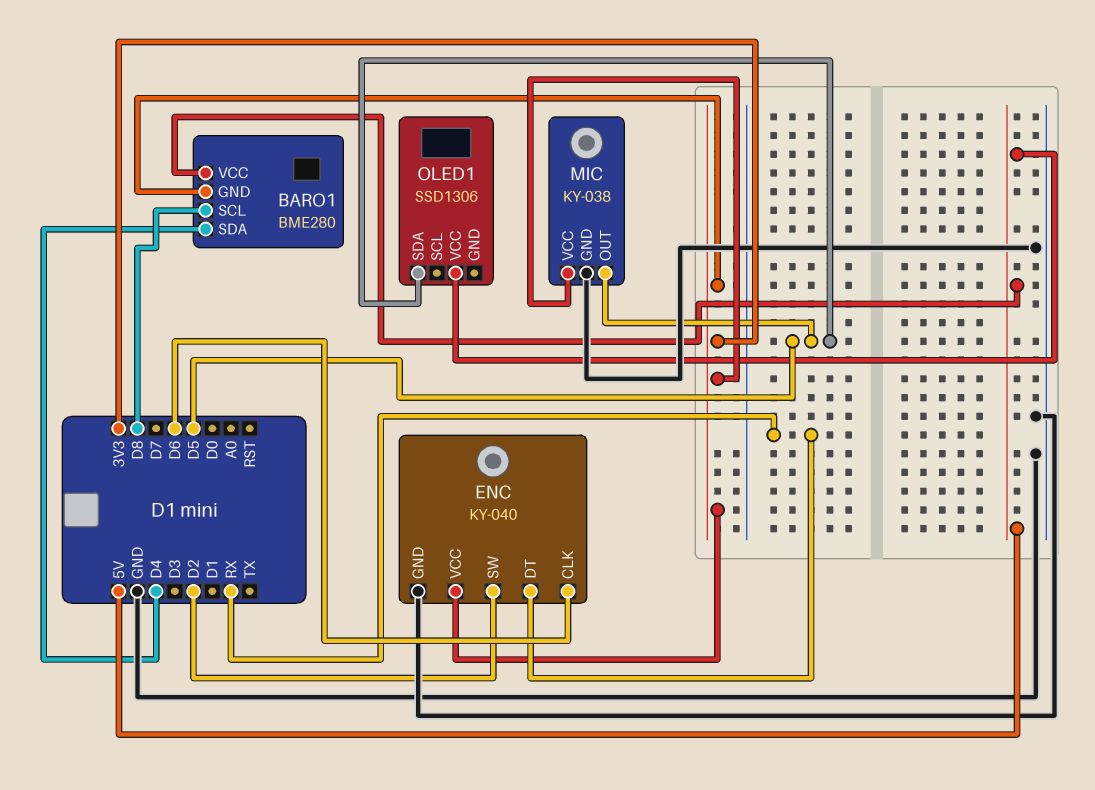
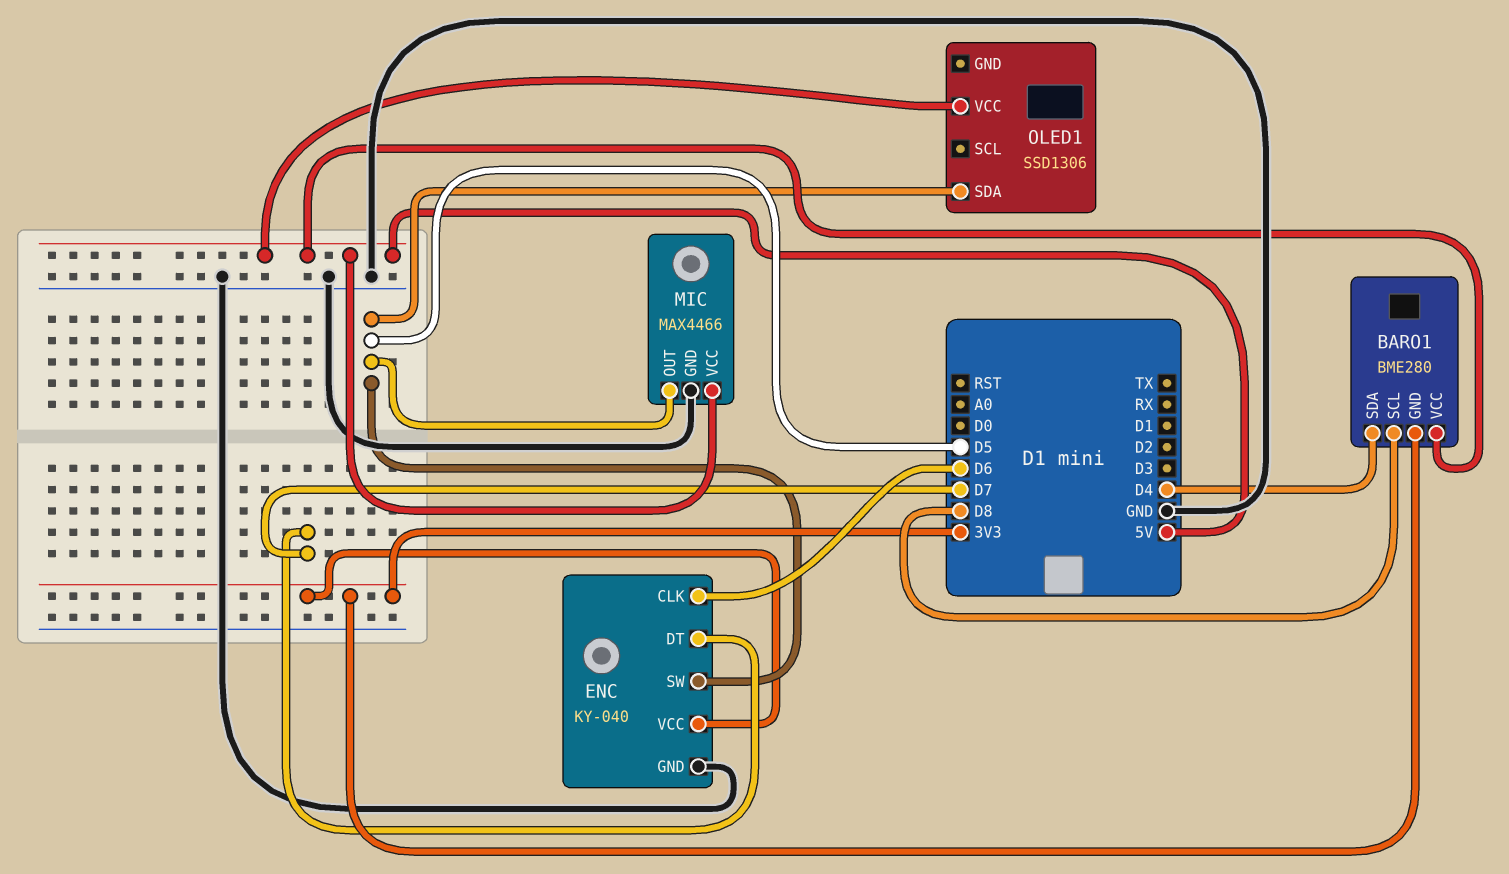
ENC pin DT: RX -> D7
ENC pin SW: D2 -> D5
MIC: KY-038 -> MAX4466
MIC pin VCC: 3V3 -> 5V

